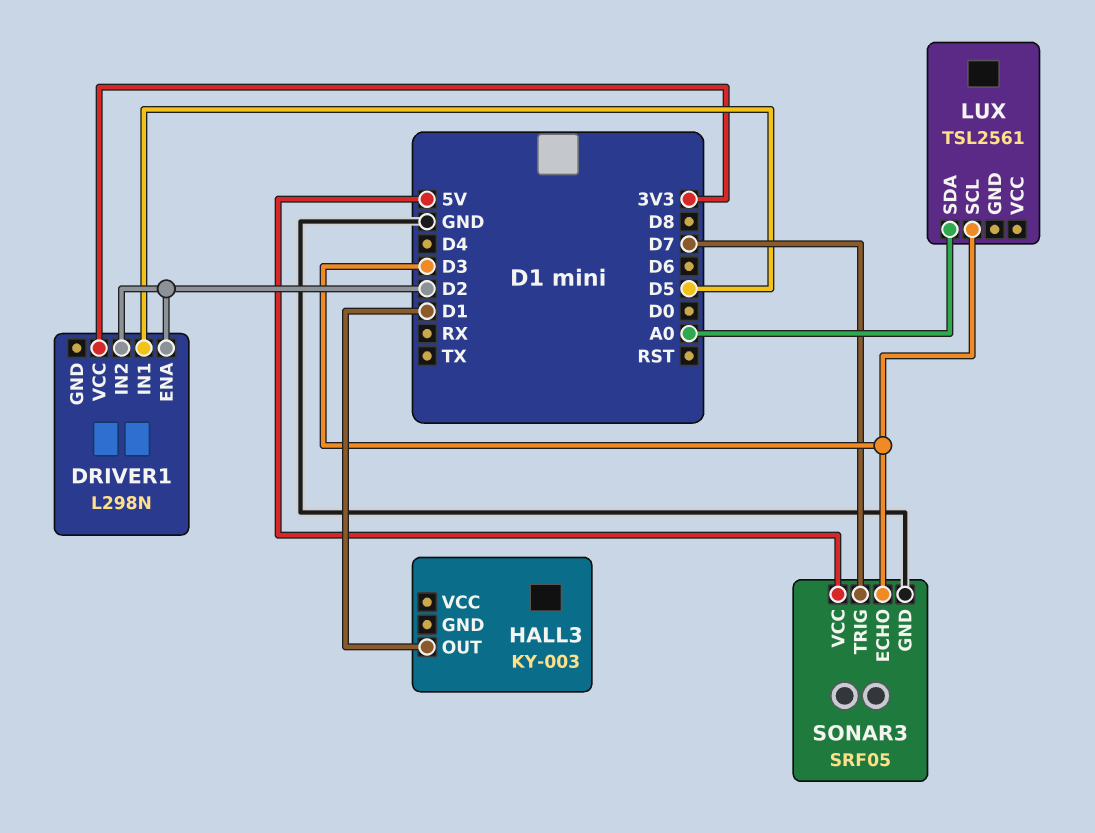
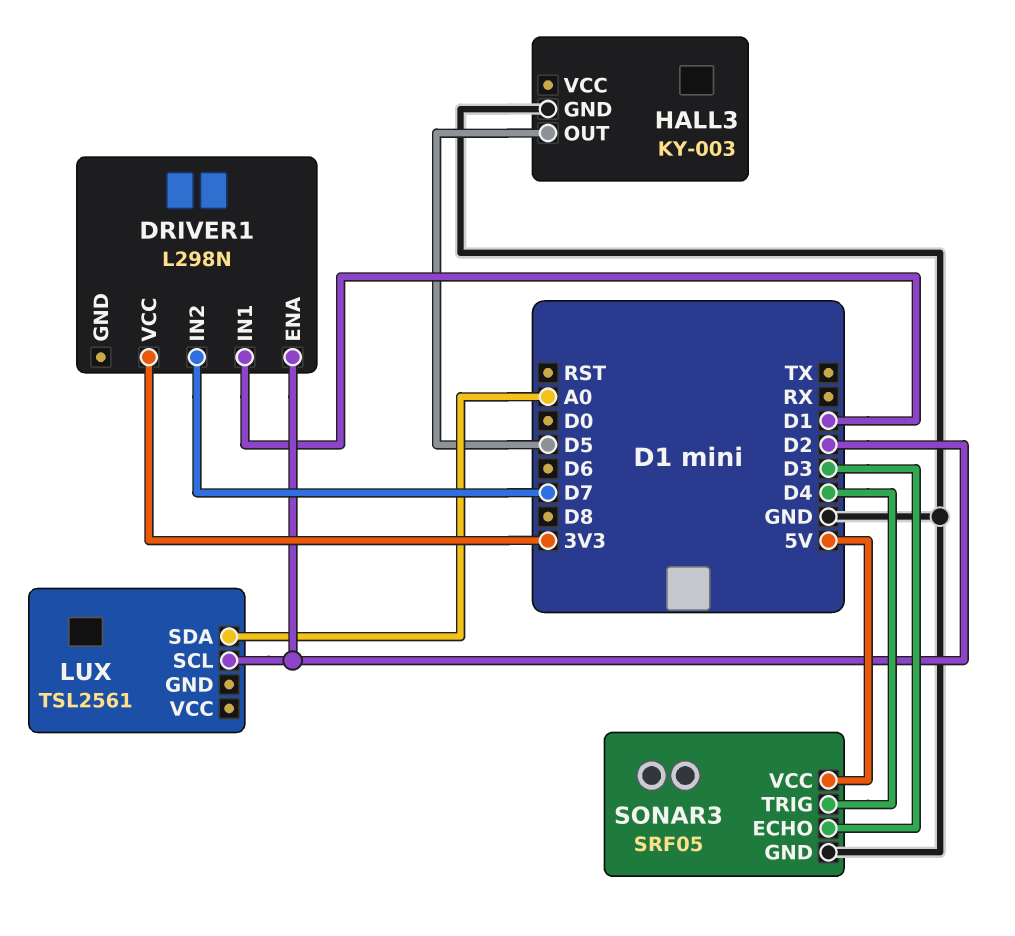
DRIVER1 pin IN1: D5 -> D1
DRIVER1 pin IN2: D2 -> D7
HALL3 pin GND: none -> GND
HALL3 pin OUT: D1 -> D5
LUX pin SCL: D3 -> D2
SONAR3 pin TRIG: D7 -> D4

